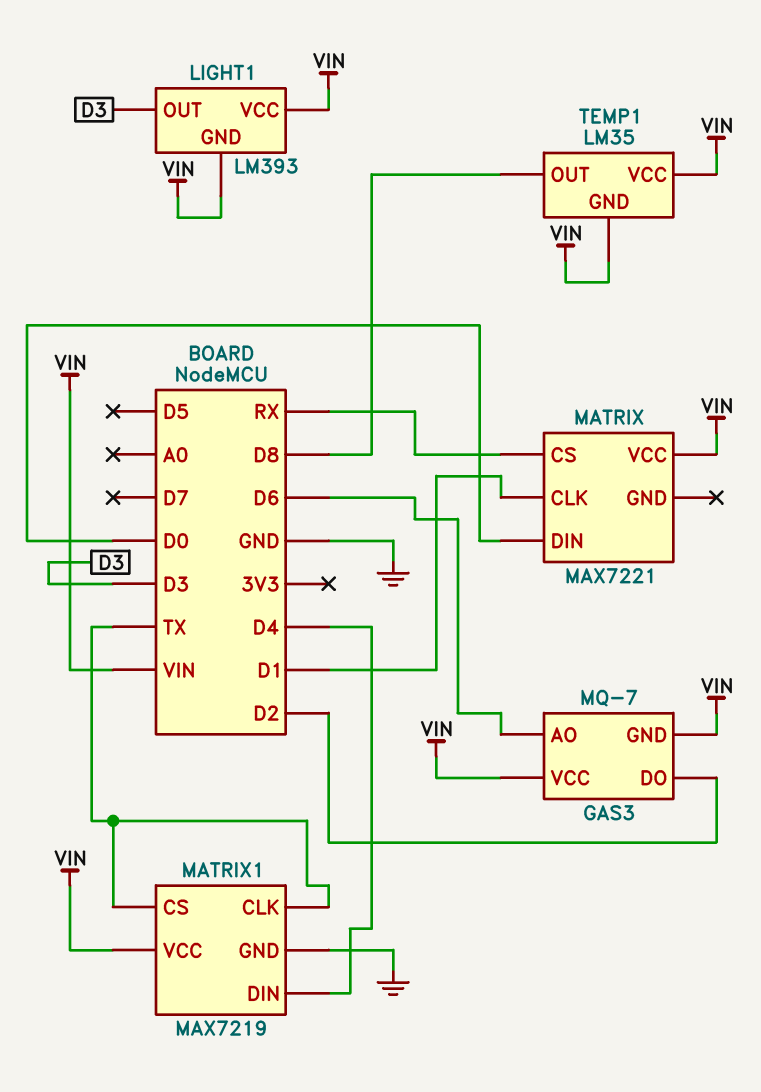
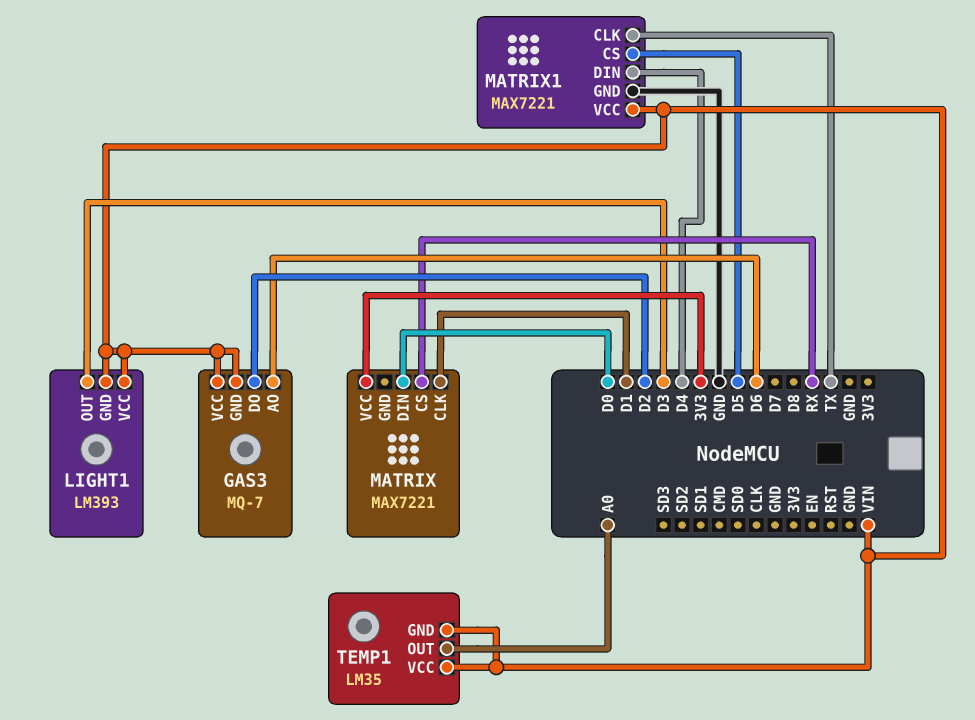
MATRIX pin VCC: VIN -> 3V3
MATRIX1: MAX7219 -> MAX7221
MATRIX1 pin CS: TX -> D5
TEMP1 pin OUT: D8 -> A0

